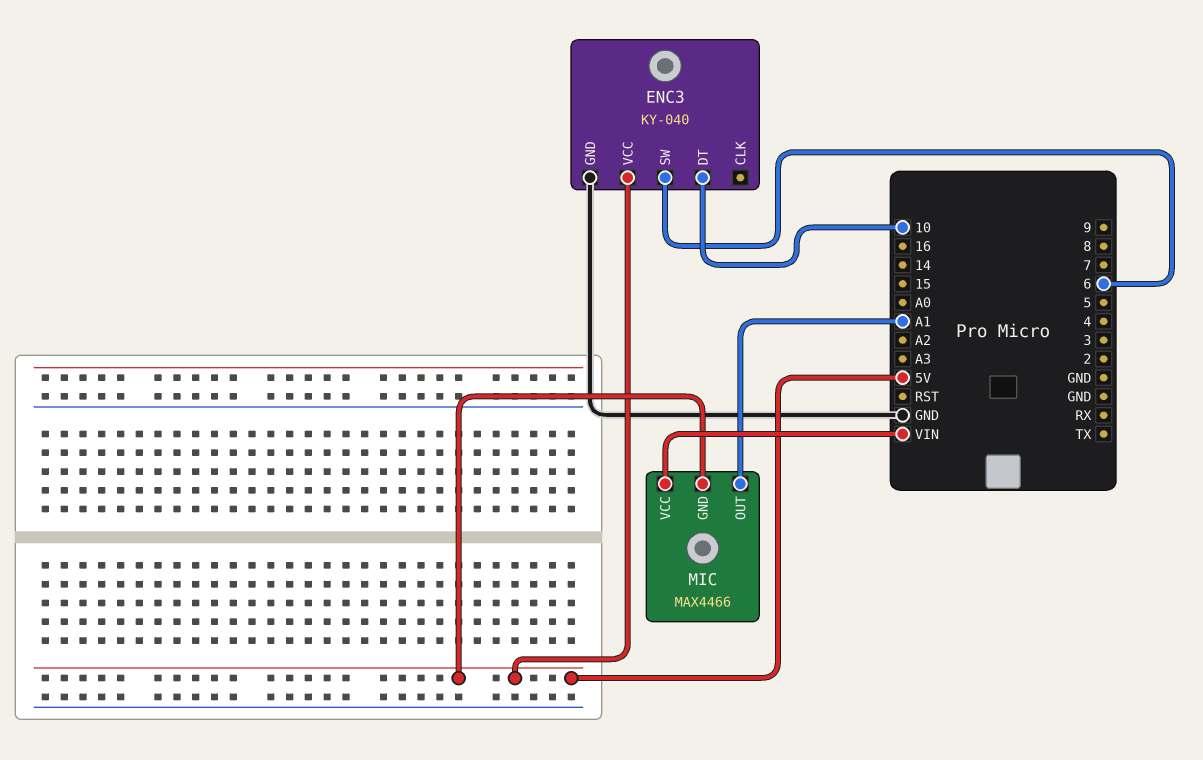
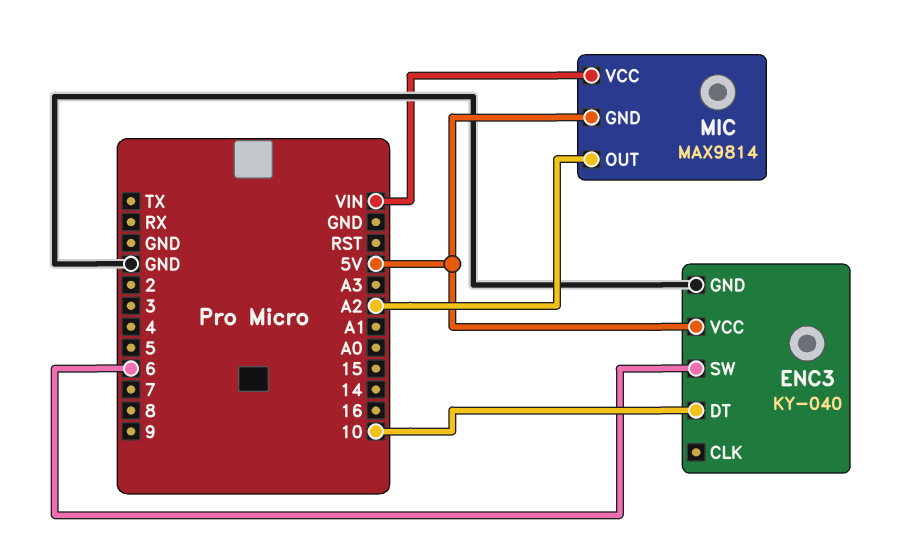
MIC: MAX4466 -> MAX9814
MIC pin OUT: A1 -> A2

